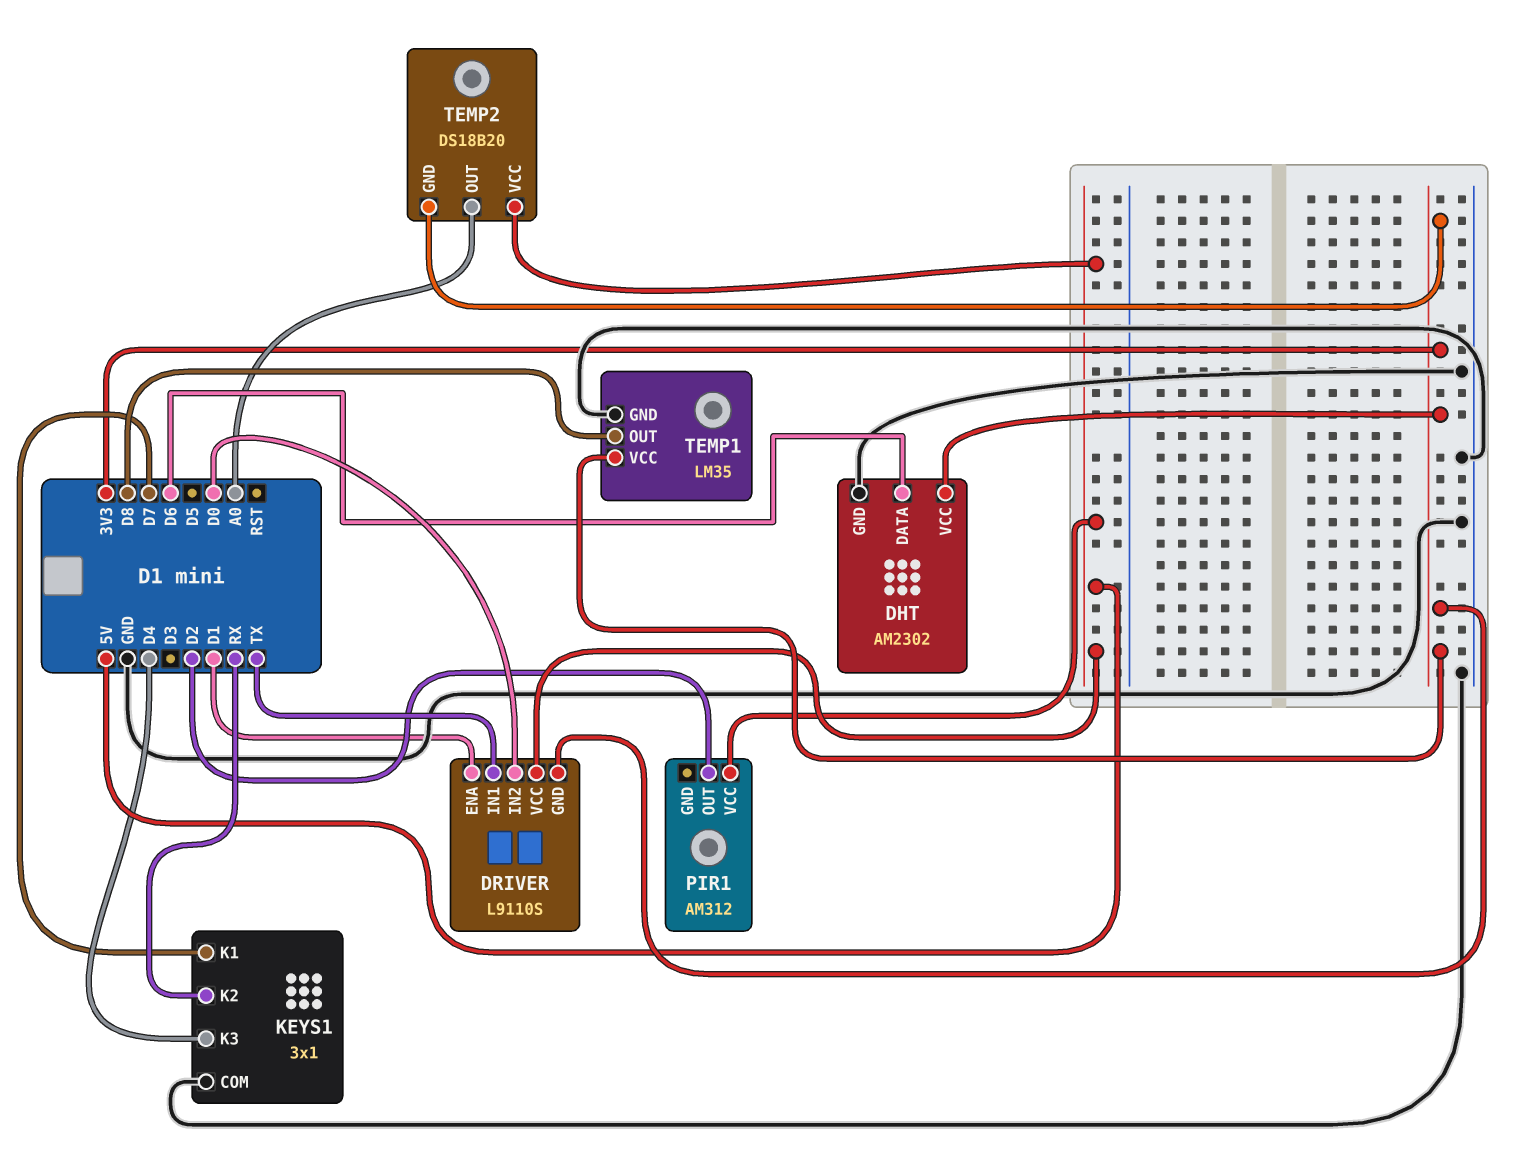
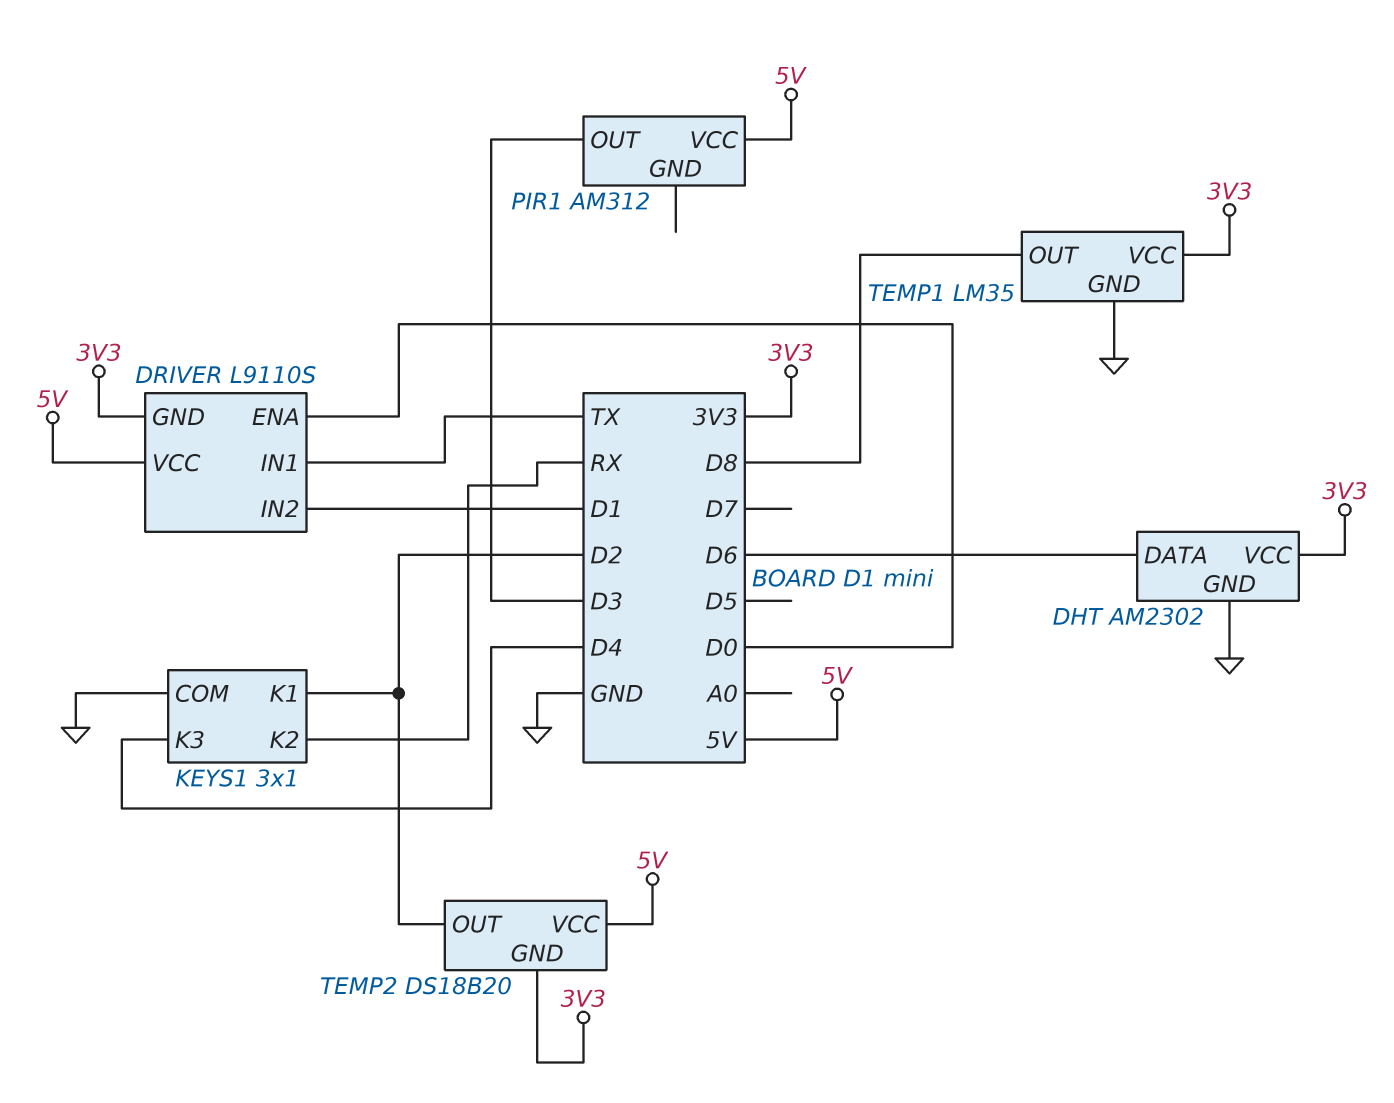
DRIVER pin ENA: D1 -> D0
DRIVER pin IN2: D0 -> D1
KEYS1 pin K1: D7 -> D2
PIR1 pin OUT: D2 -> D3
TEMP2 pin OUT: A0 -> D2

